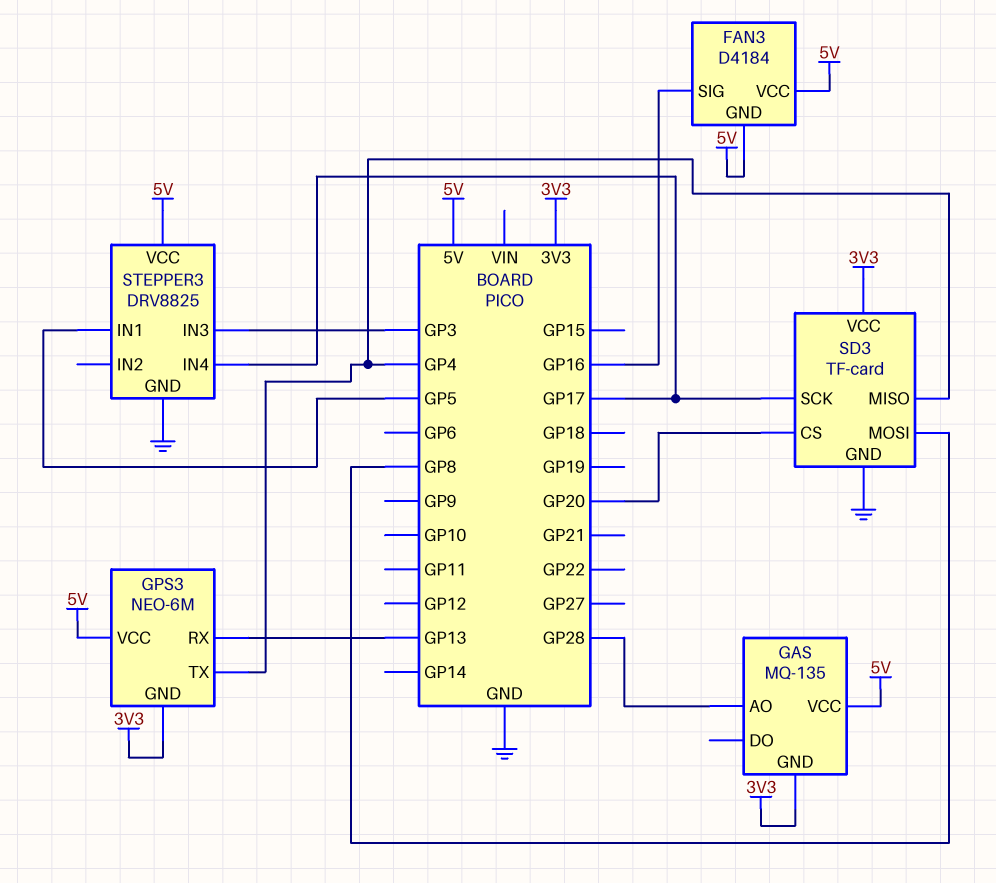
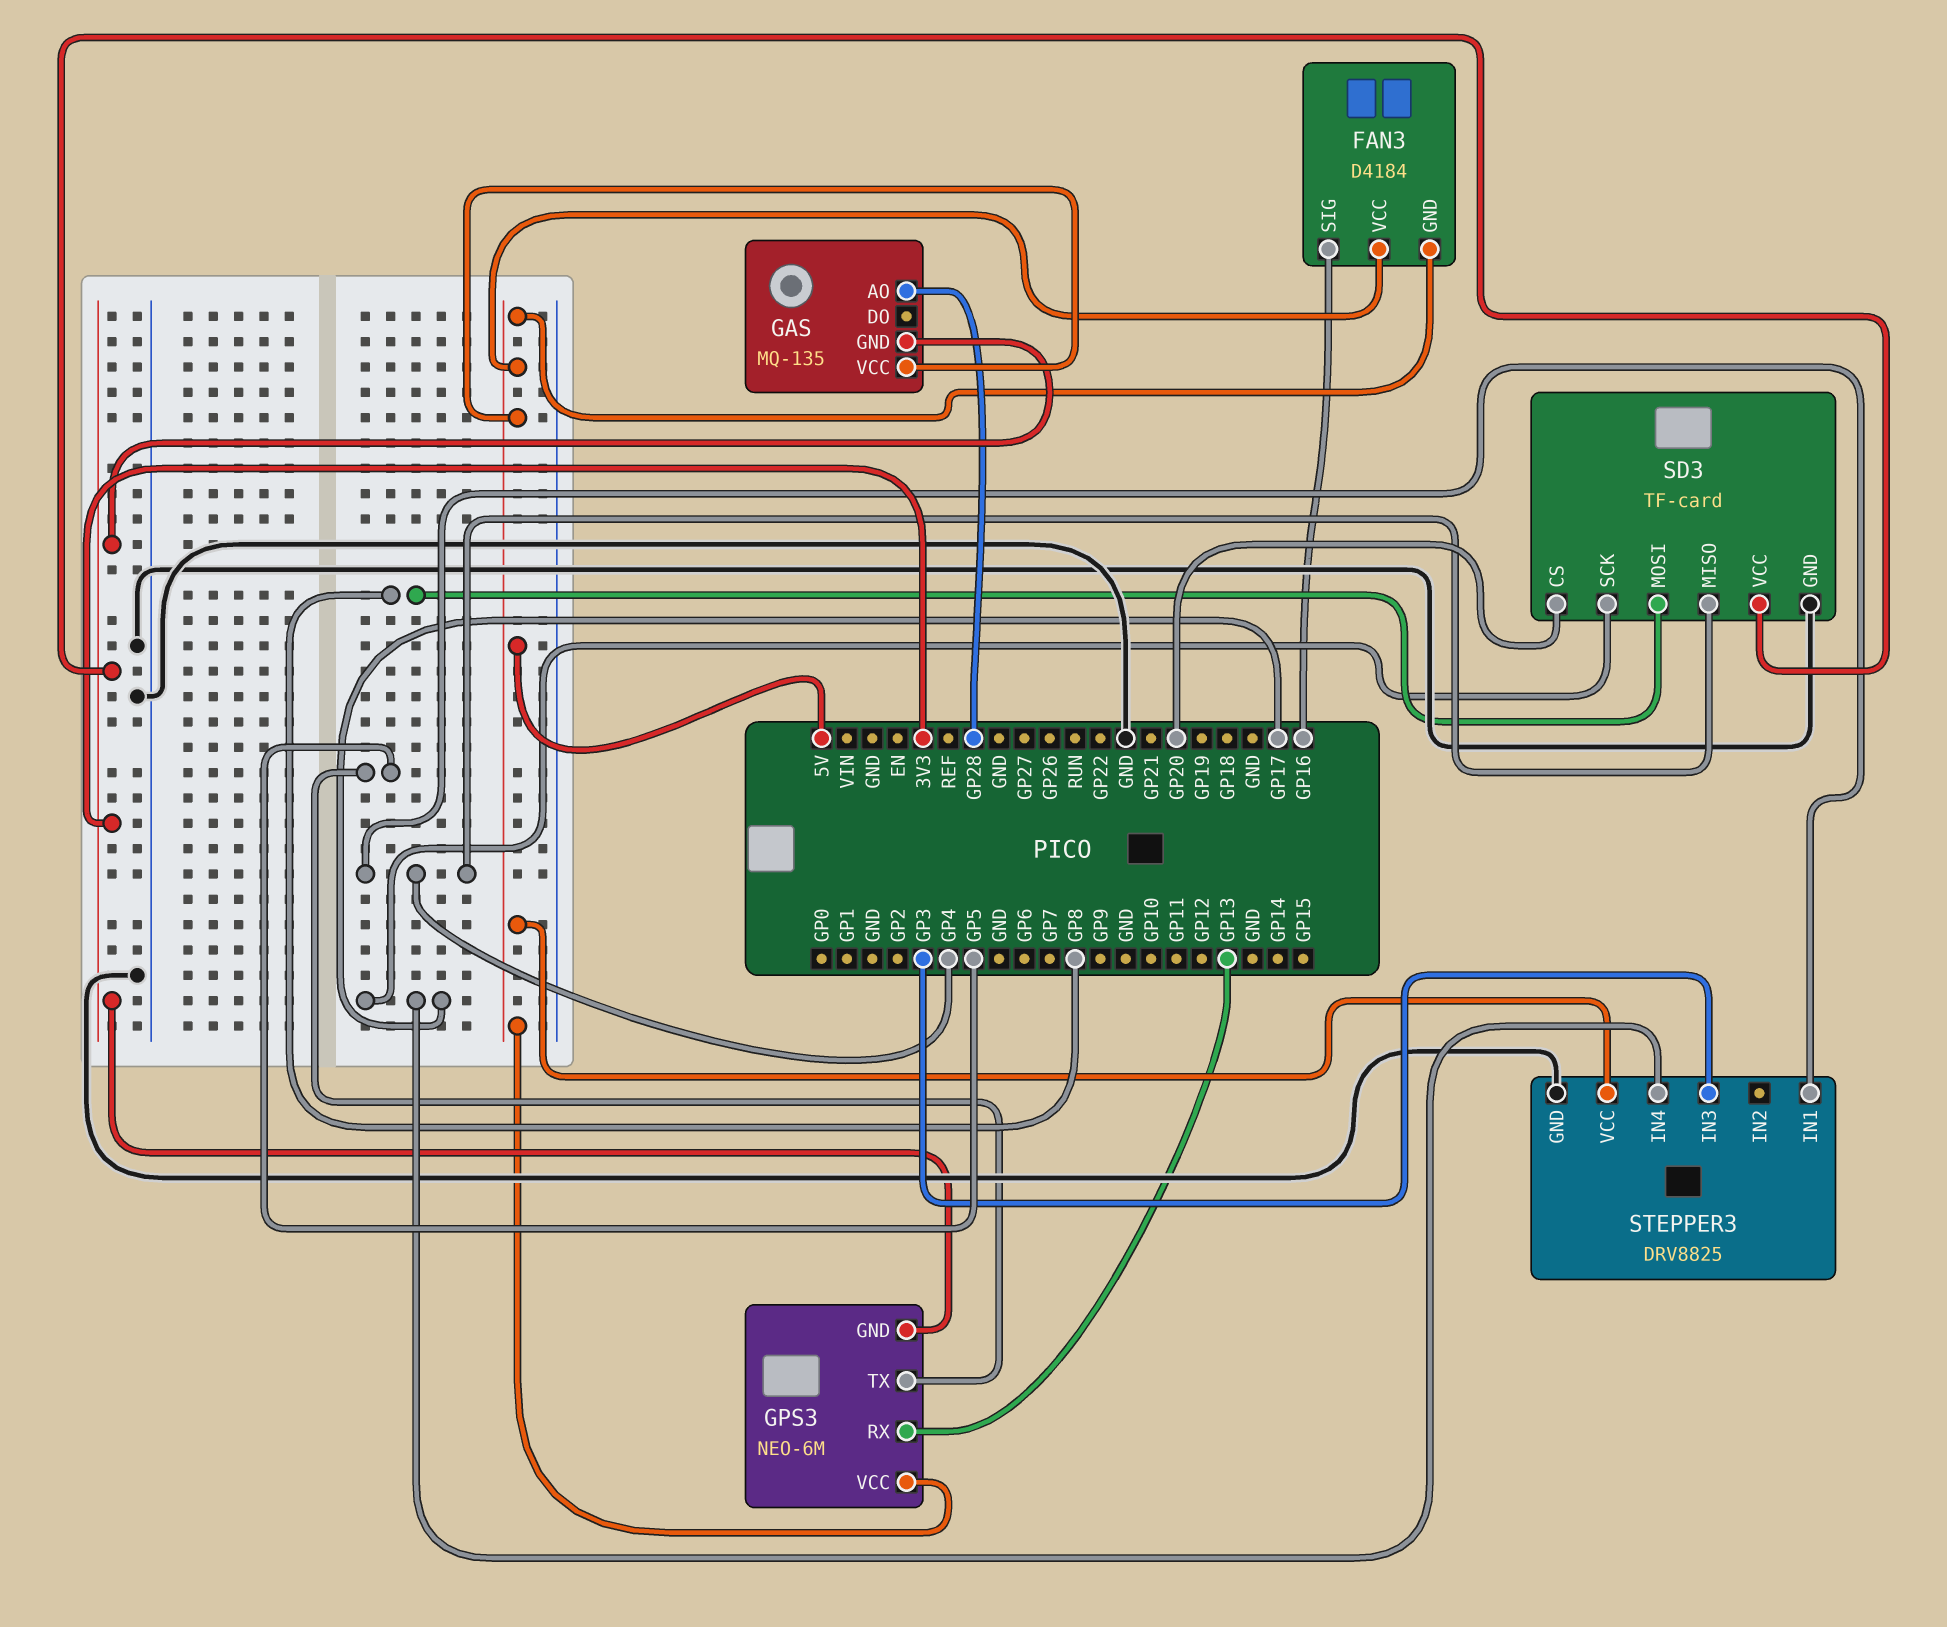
GPS3 pin TX: GP4 -> GP5
STEPPER3 pin IN1: GP5 -> GP4

